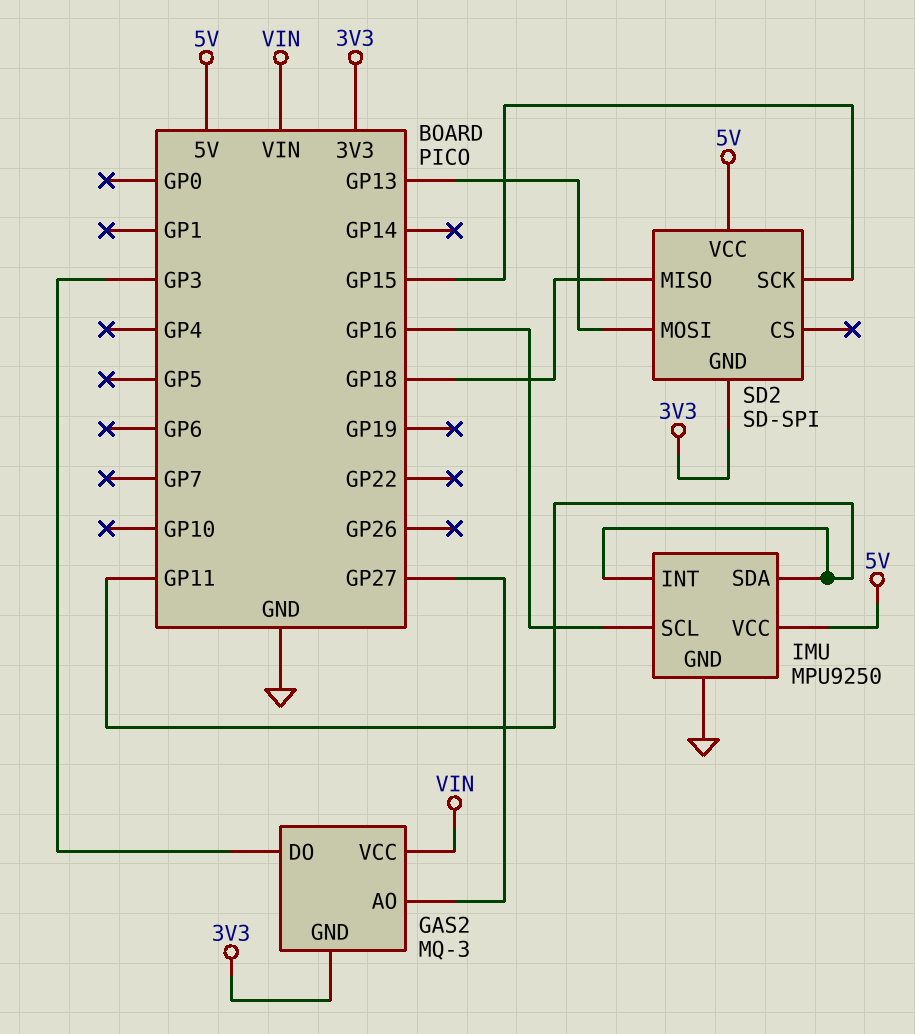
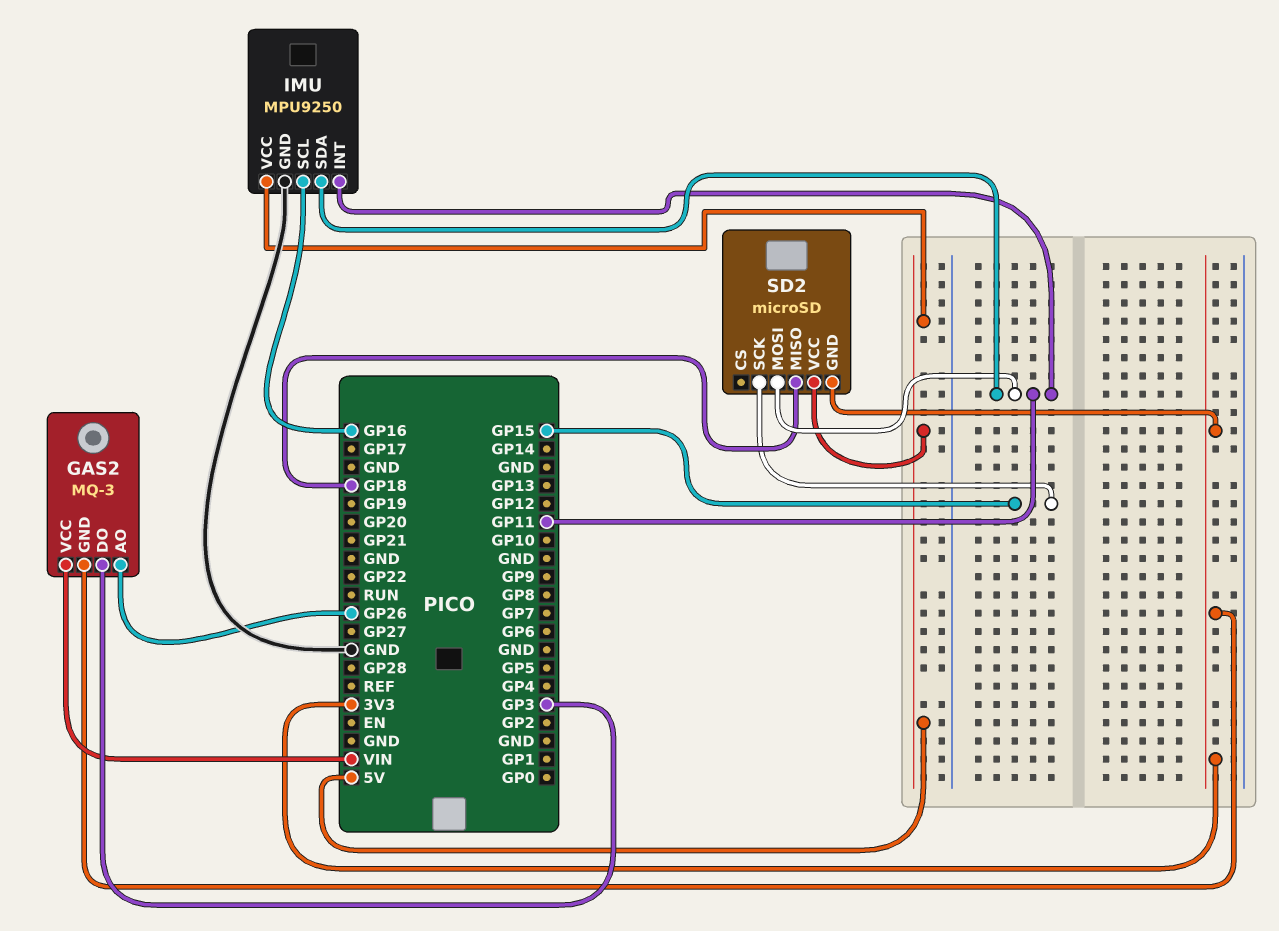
GAS2 pin AO: GP27 -> GP26
SD2: SD-SPI -> microSD
SD2 pin MOSI: GP13 -> GP11

